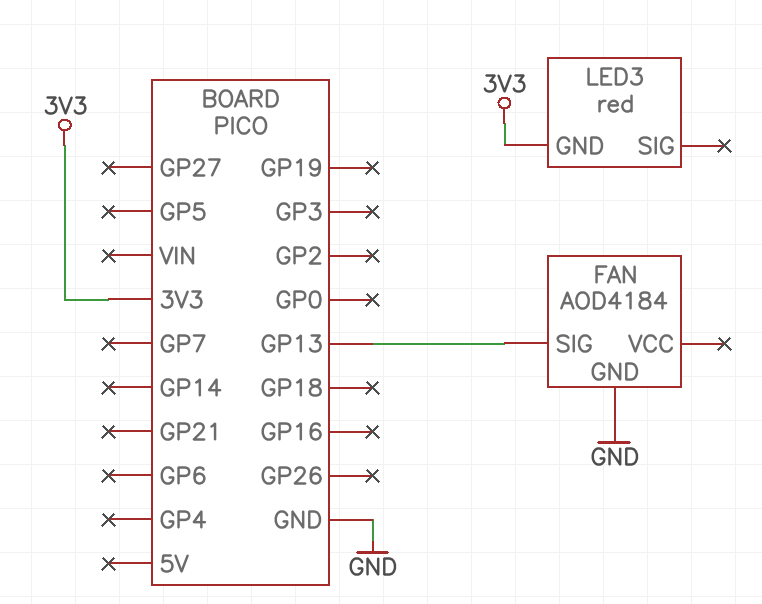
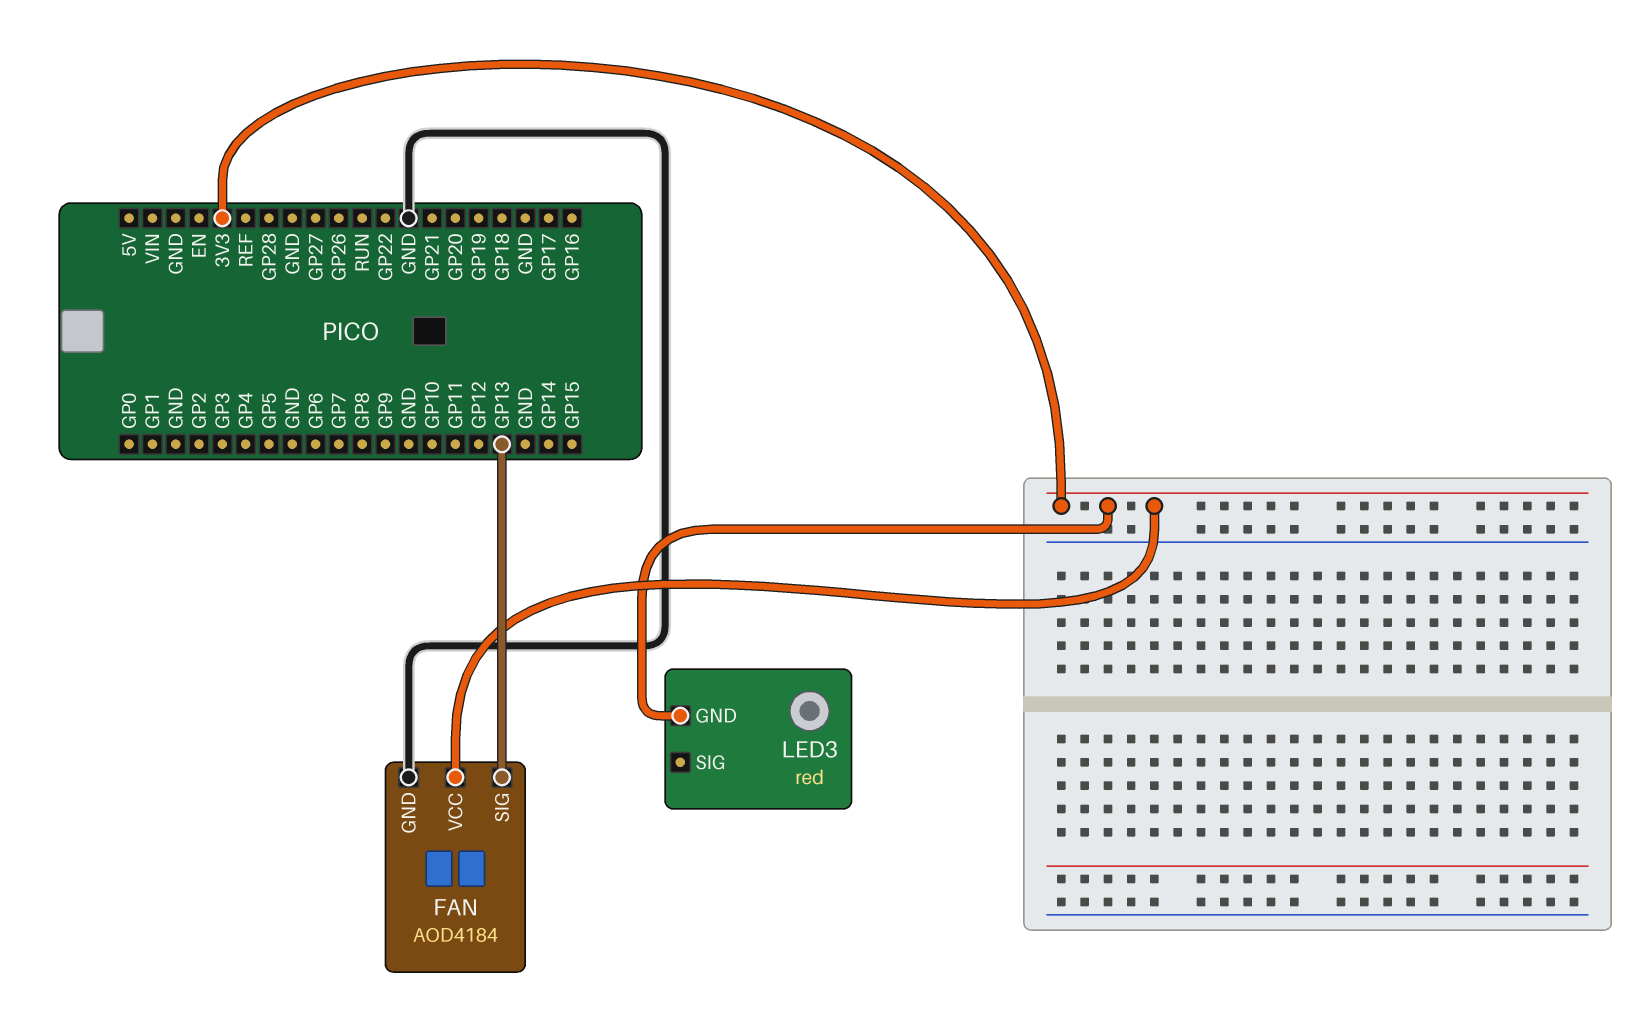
FAN pin VCC: none -> 3V3

